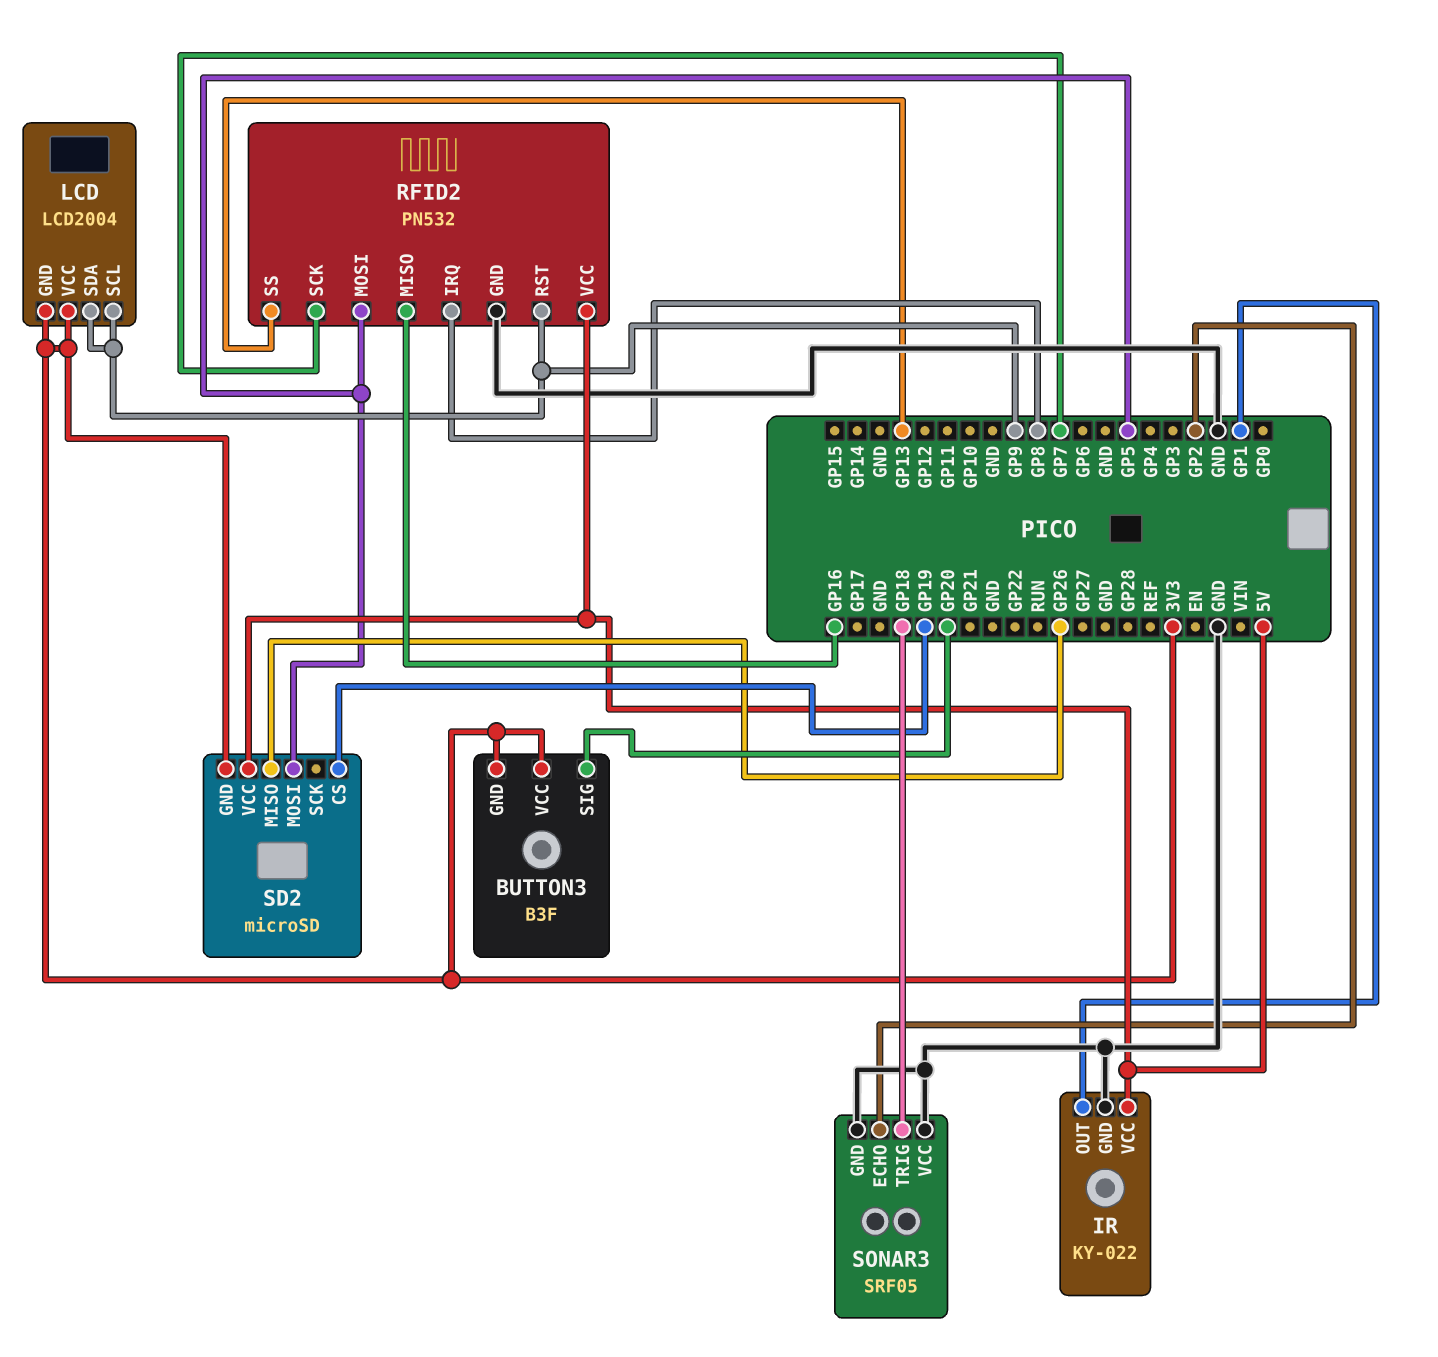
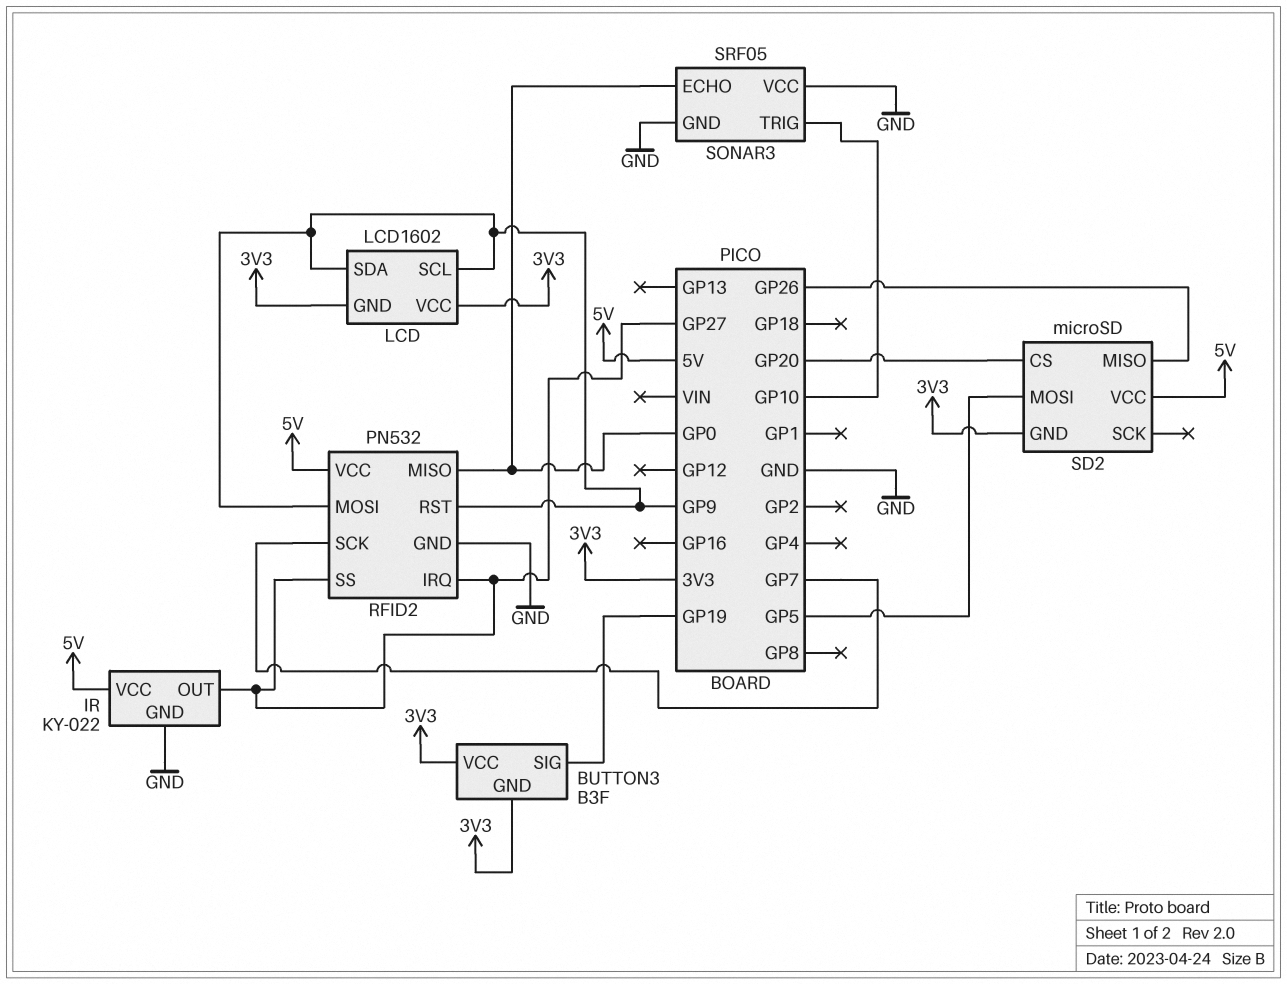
BUTTON3 pin SIG: GP20 -> GP19
IR pin OUT: GP1 -> GP27
LCD: LCD2004 -> LCD1602
RFID2 pin IRQ: GP8 -> GP27
RFID2 pin MISO: GP16 -> GP0
RFID2 pin MOSI: GP5 -> GP9
RFID2 pin SS: GP13 -> GP27
SD2 pin CS: GP19 -> GP20
SONAR3 pin ECHO: GP2 -> GP0
SONAR3 pin TRIG: GP18 -> GP10

